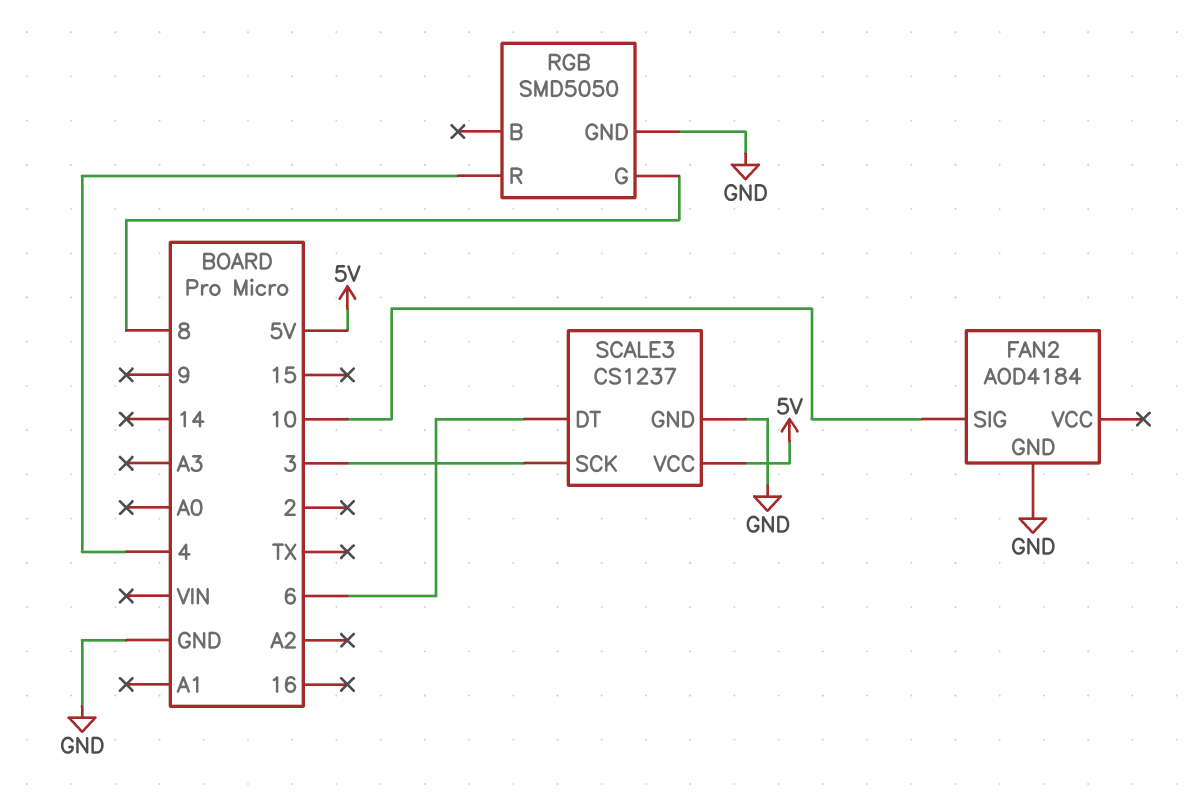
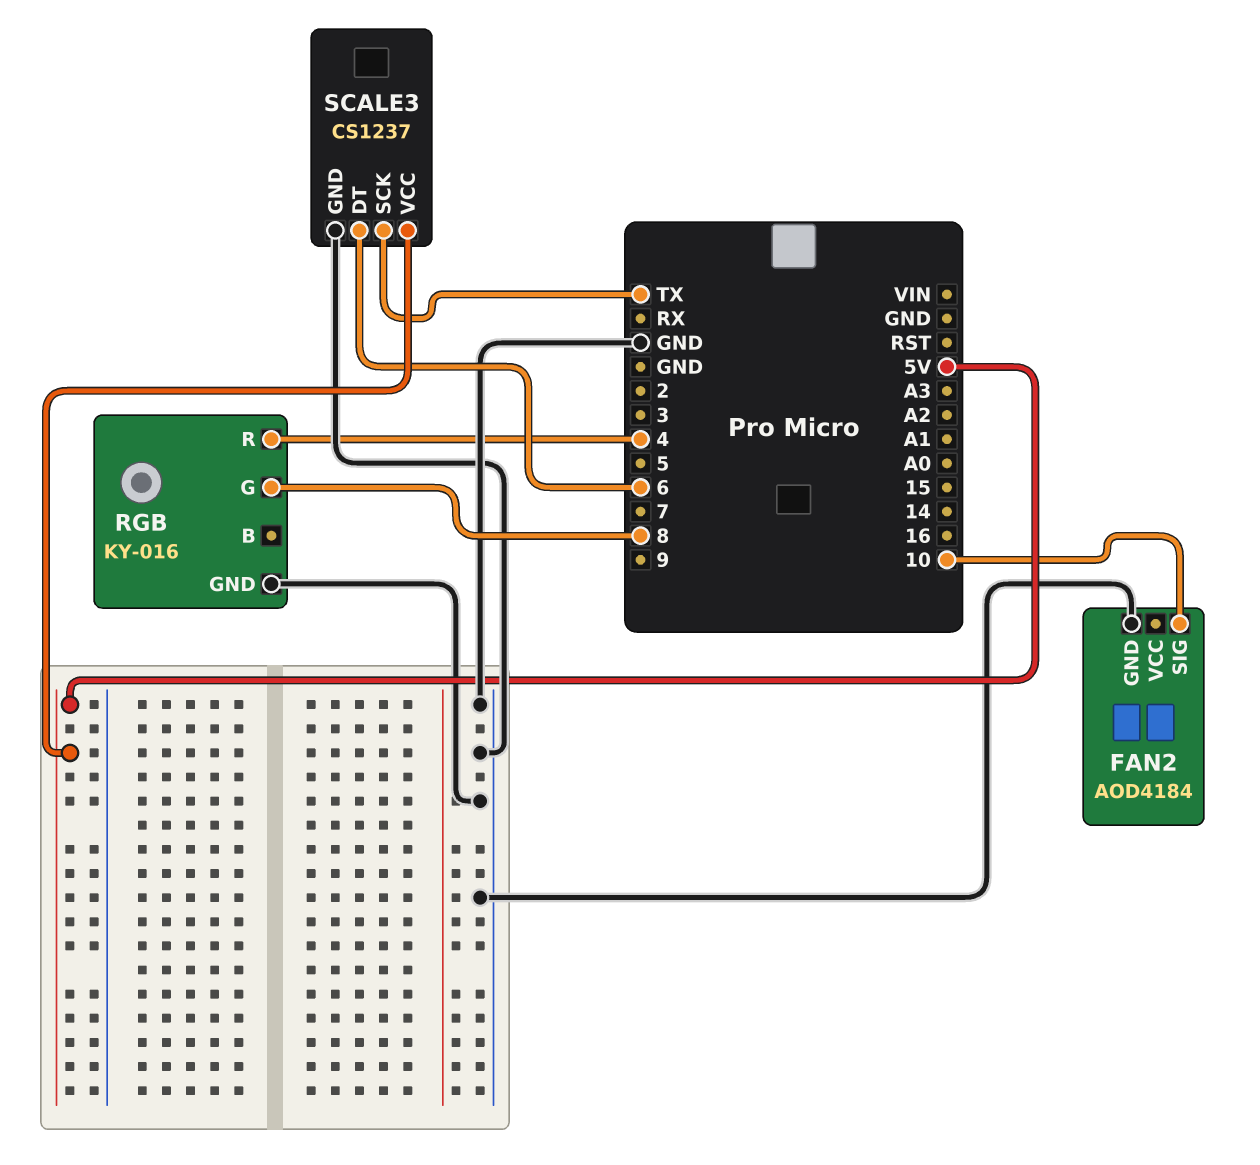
RGB: SMD5050 -> KY-016
SCALE3 pin SCK: 3 -> TX

